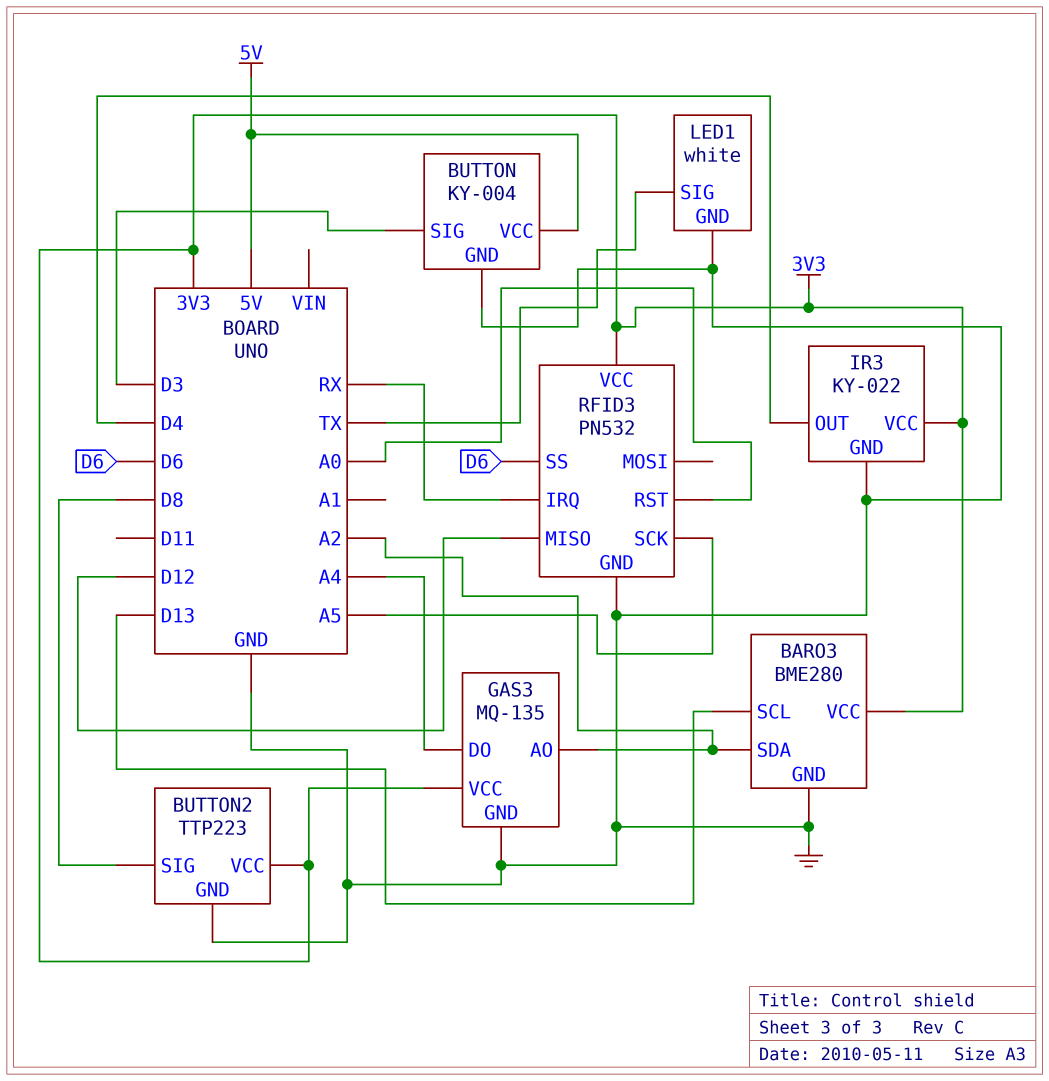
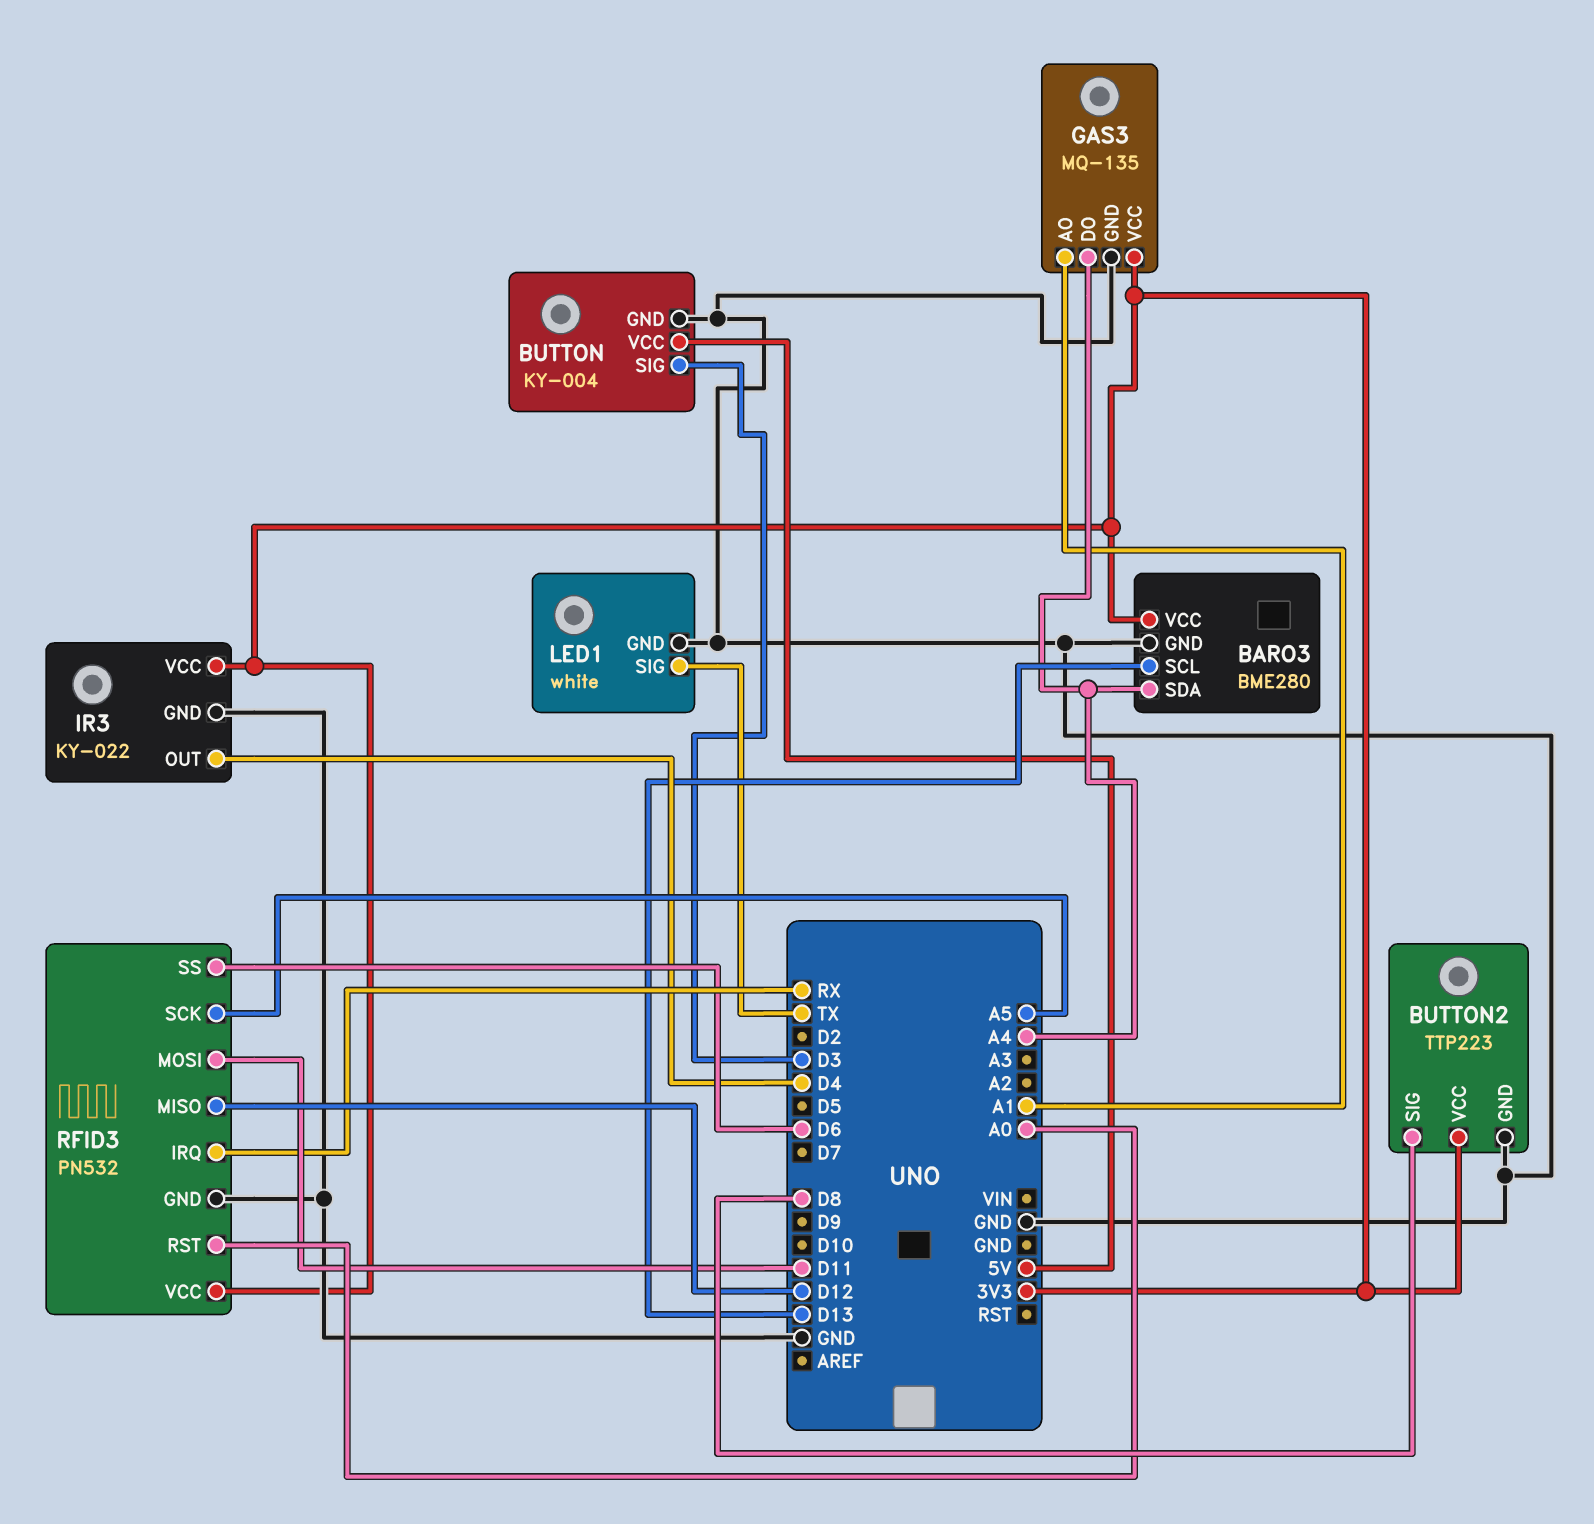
BARO3 pin SDA: A2 -> A4
GAS3 pin AO: A2 -> A1
RFID3 pin MOSI: none -> D11

